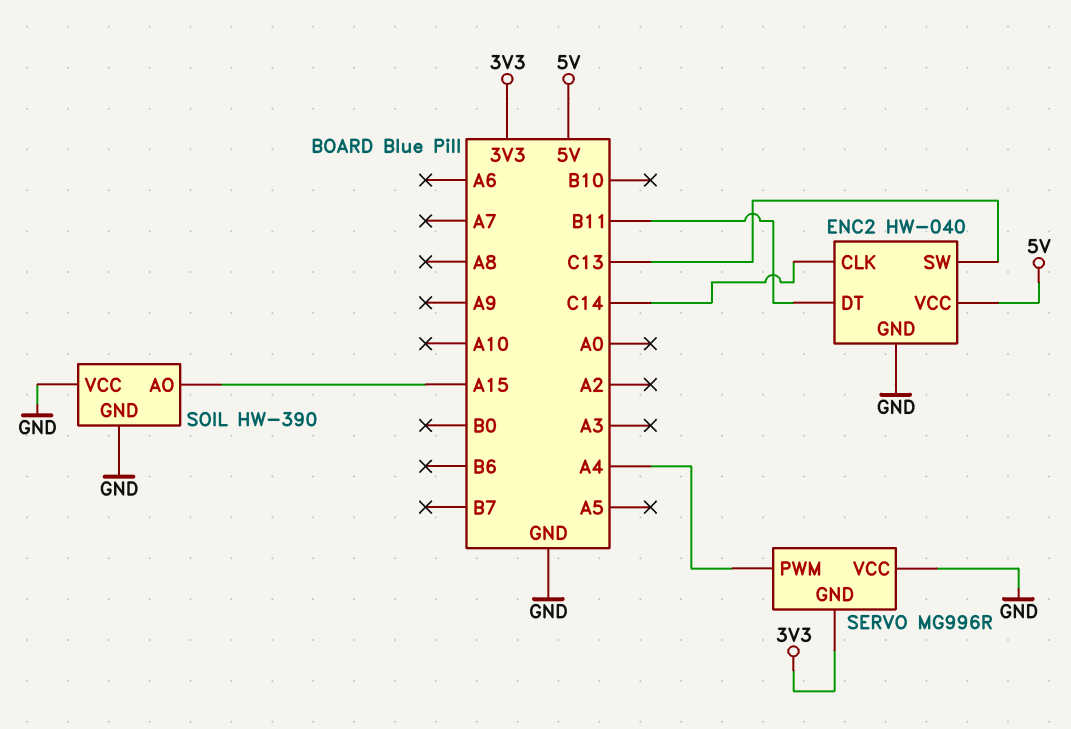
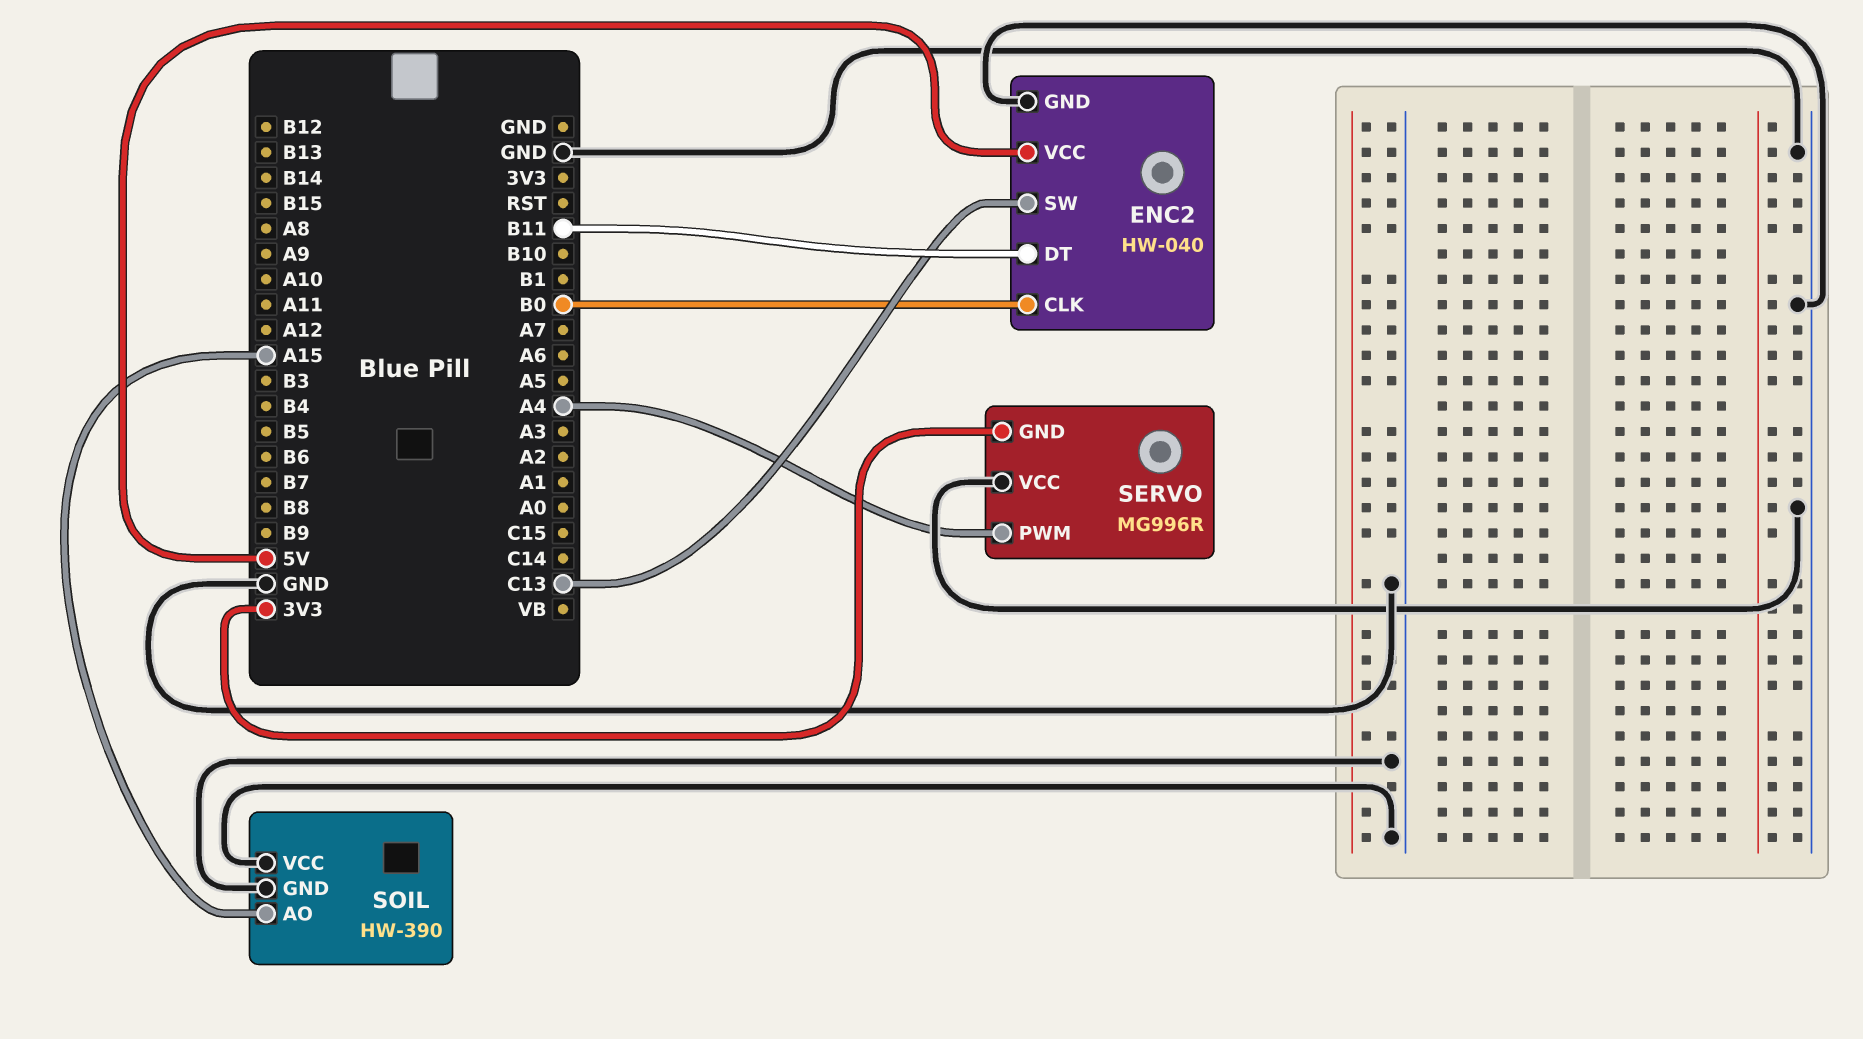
ENC2 pin CLK: C14 -> B0

